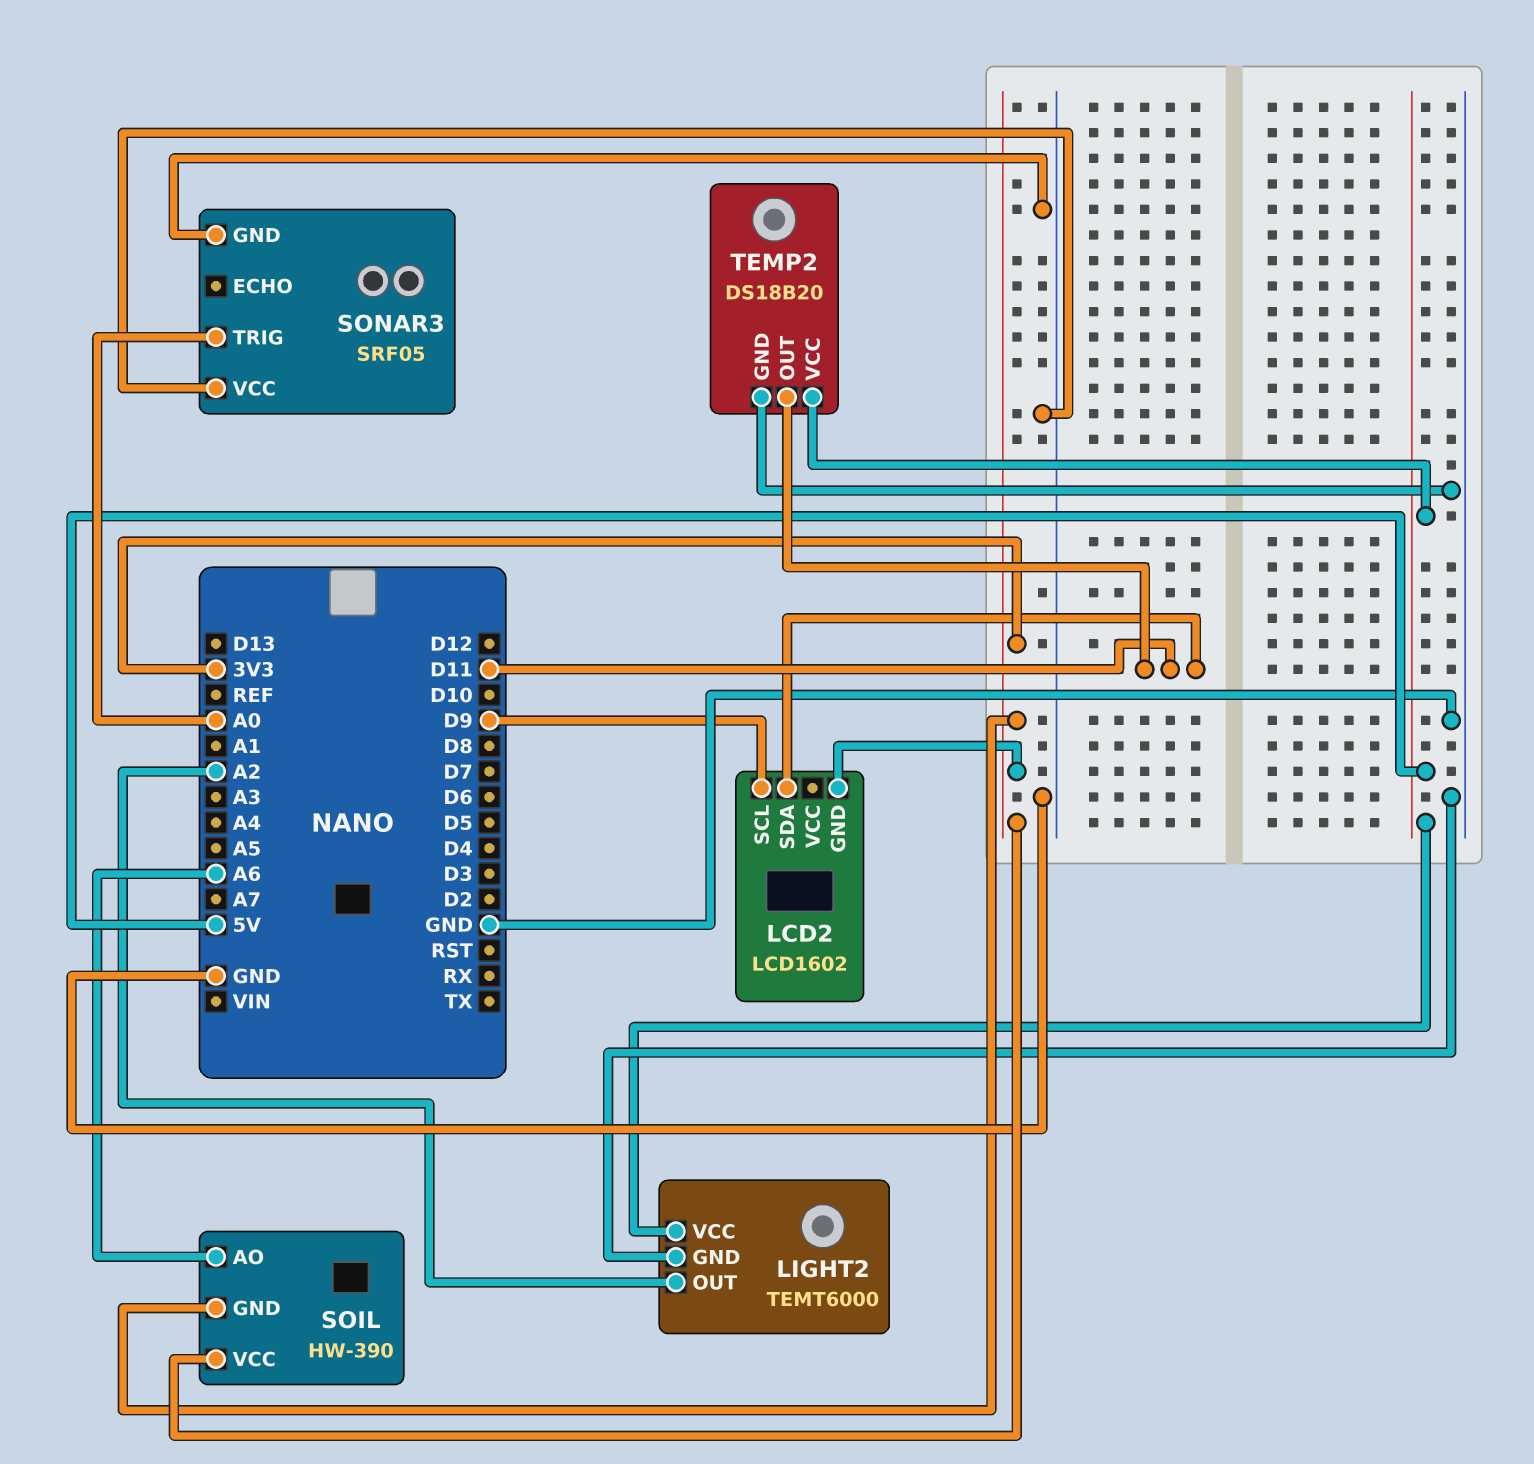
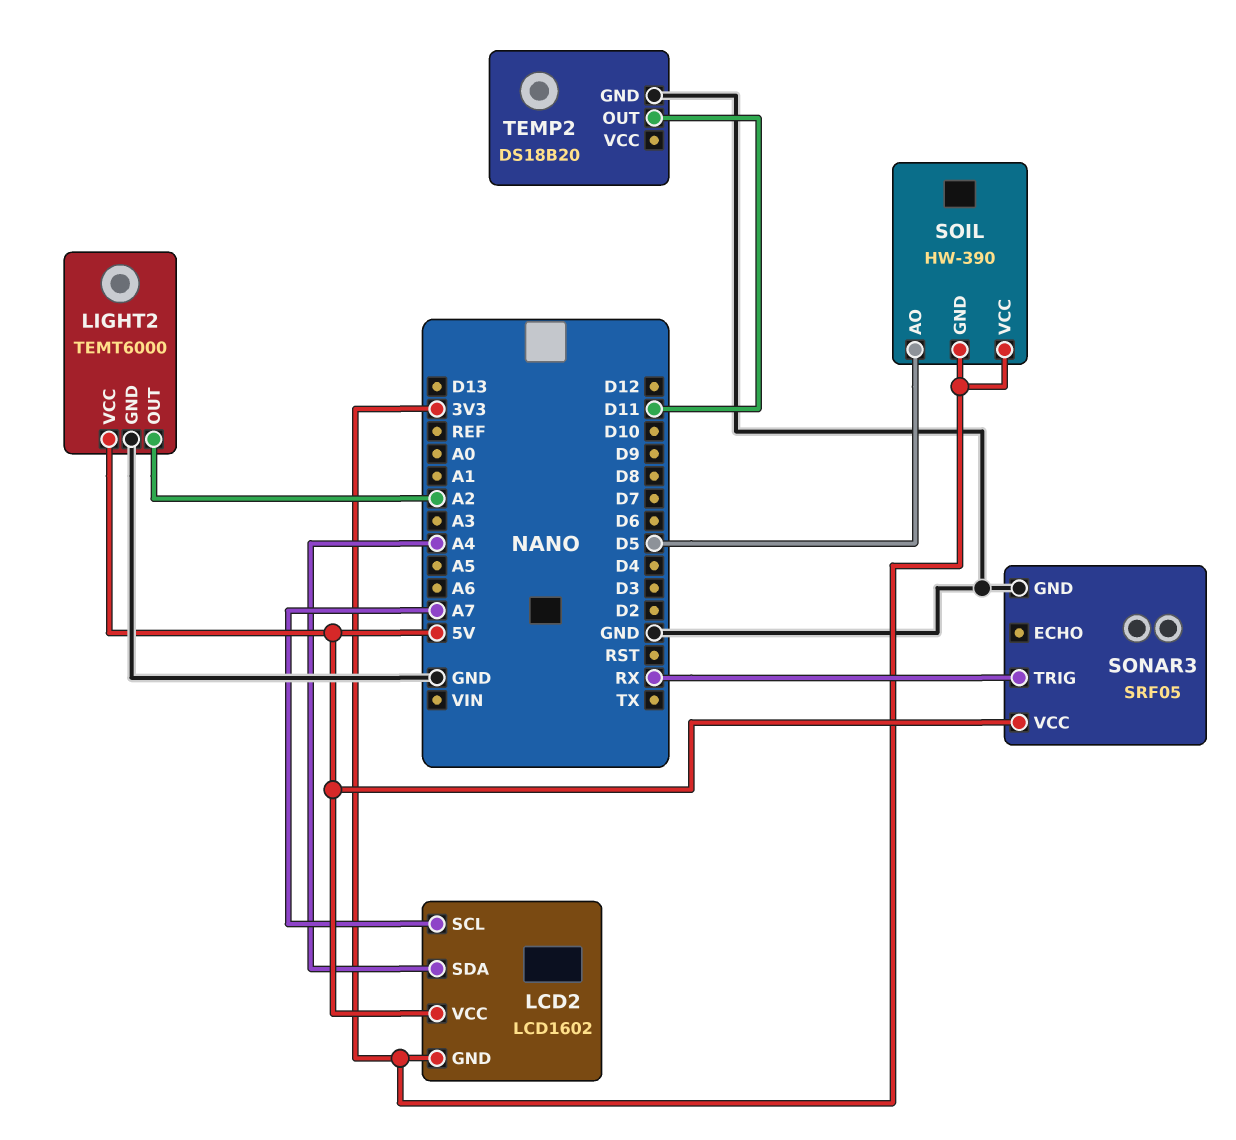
LCD2 pin SCL: D9 -> A7
LCD2 pin SDA: D11 -> A4
LCD2 pin VCC: none -> 5V
SOIL pin AO: A6 -> D5
SONAR3 pin TRIG: A0 -> RX
SONAR3 pin VCC: GND -> 5V
TEMP2 pin VCC: 5V -> none

